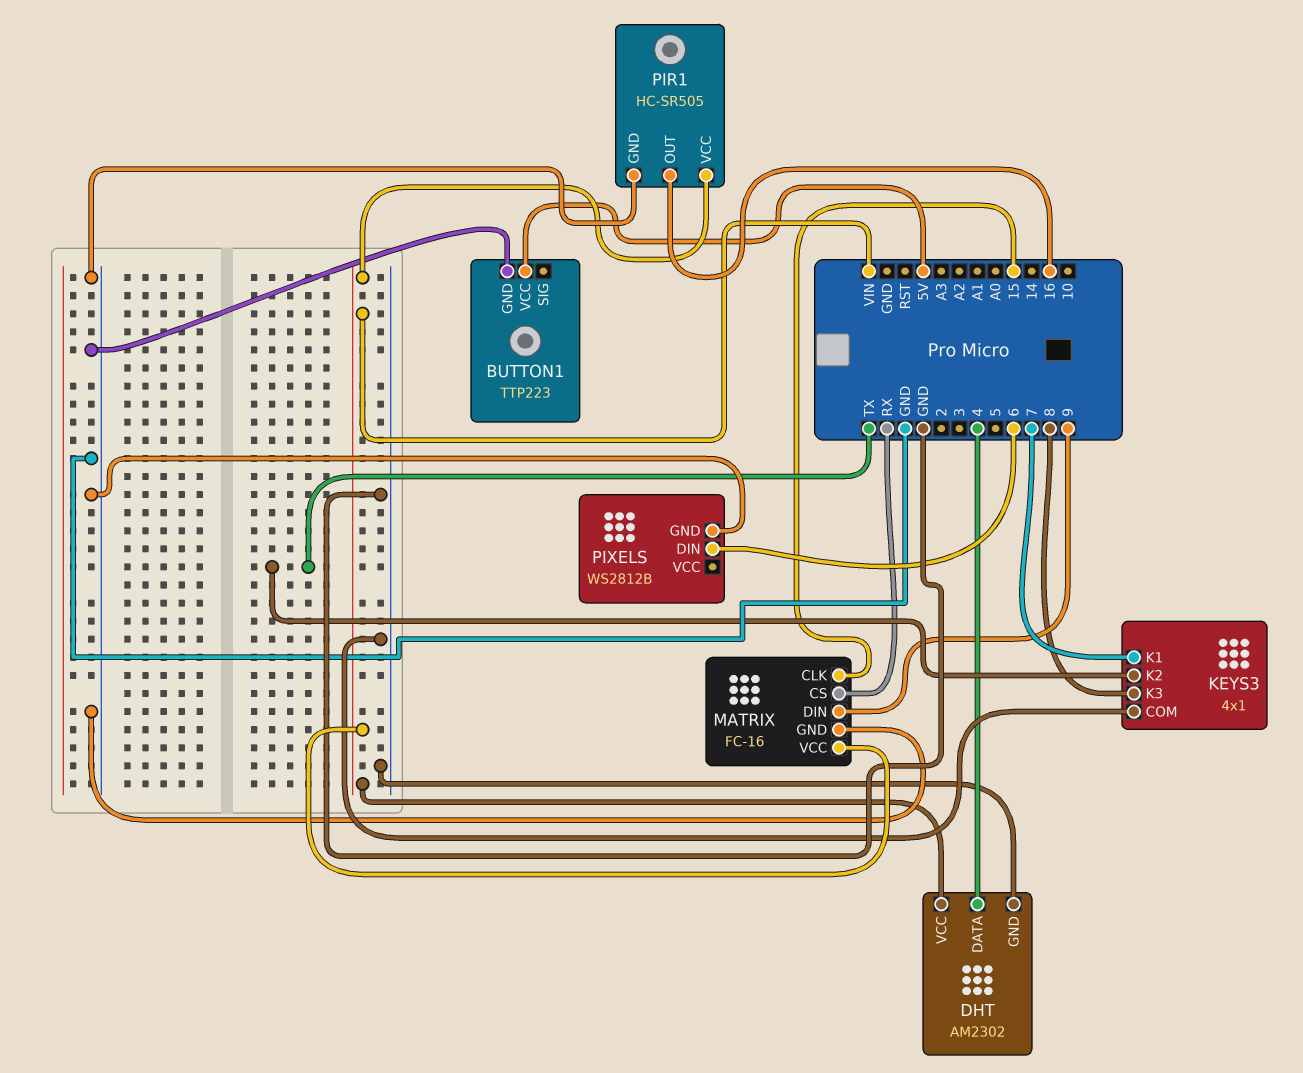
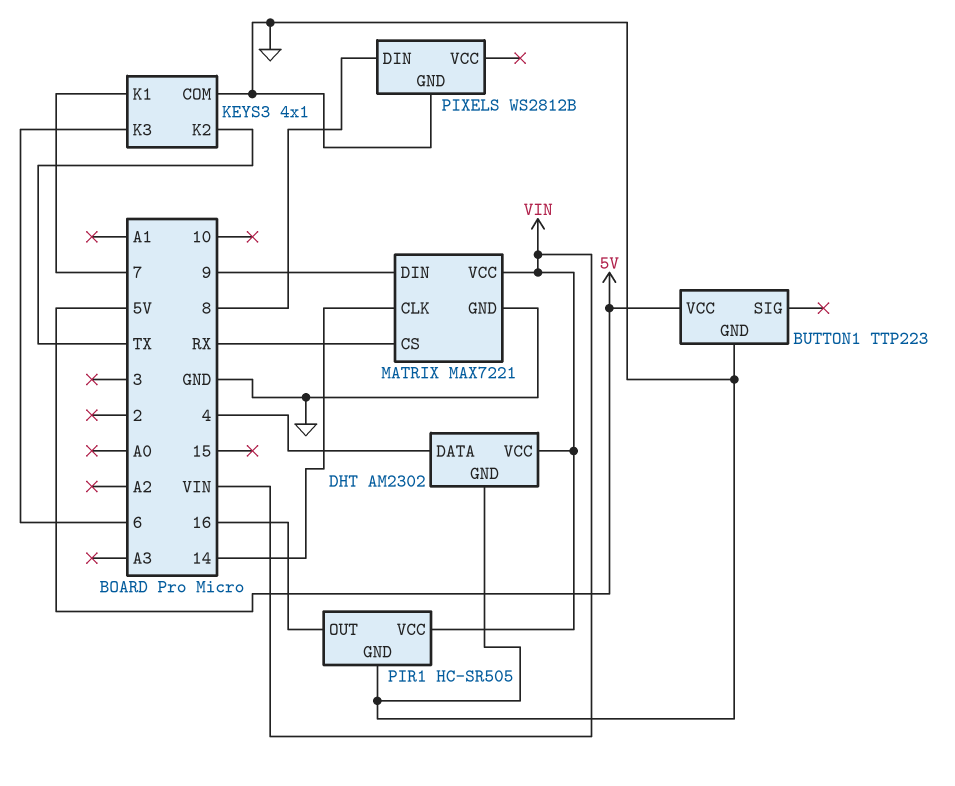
KEYS3 pin K3: 8 -> 6
MATRIX: FC-16 -> MAX7221
MATRIX pin CLK: 15 -> 14
PIXELS pin DIN: 6 -> 8

